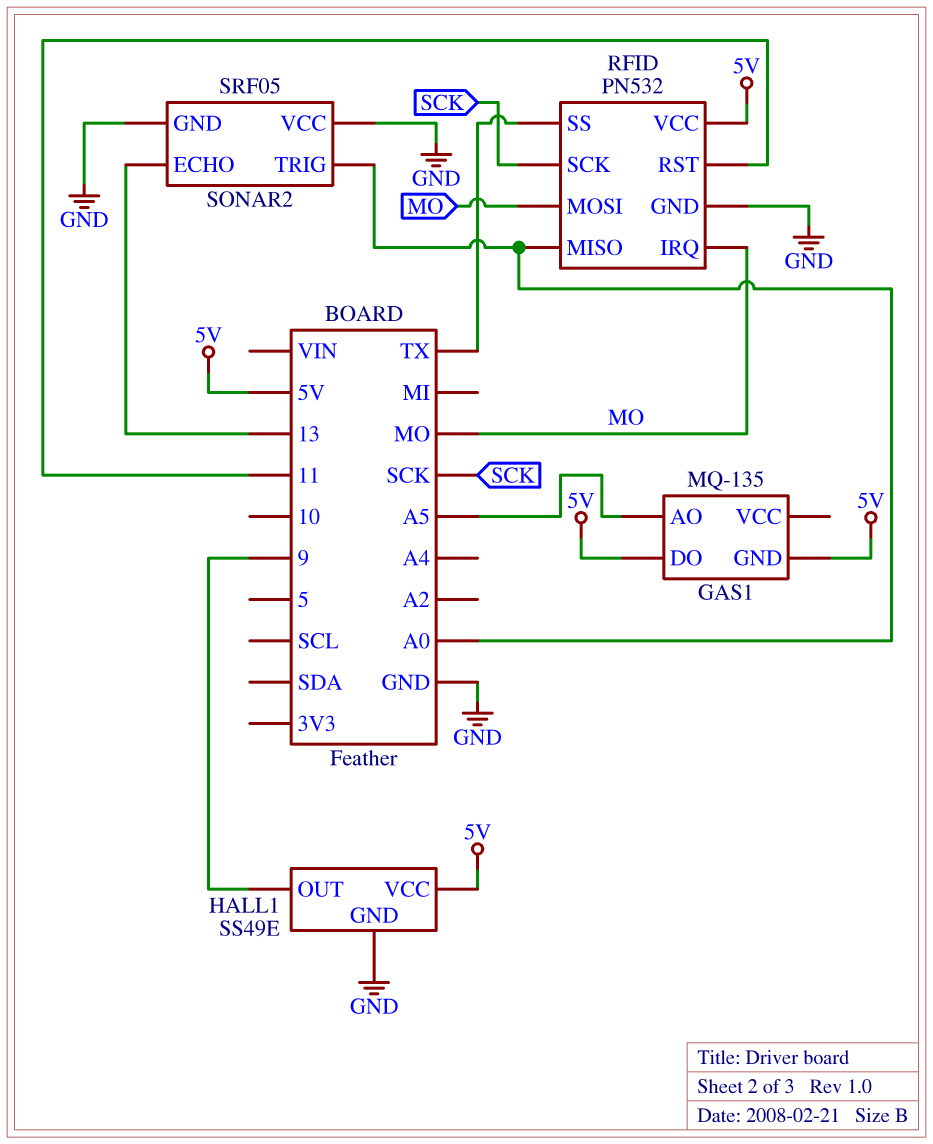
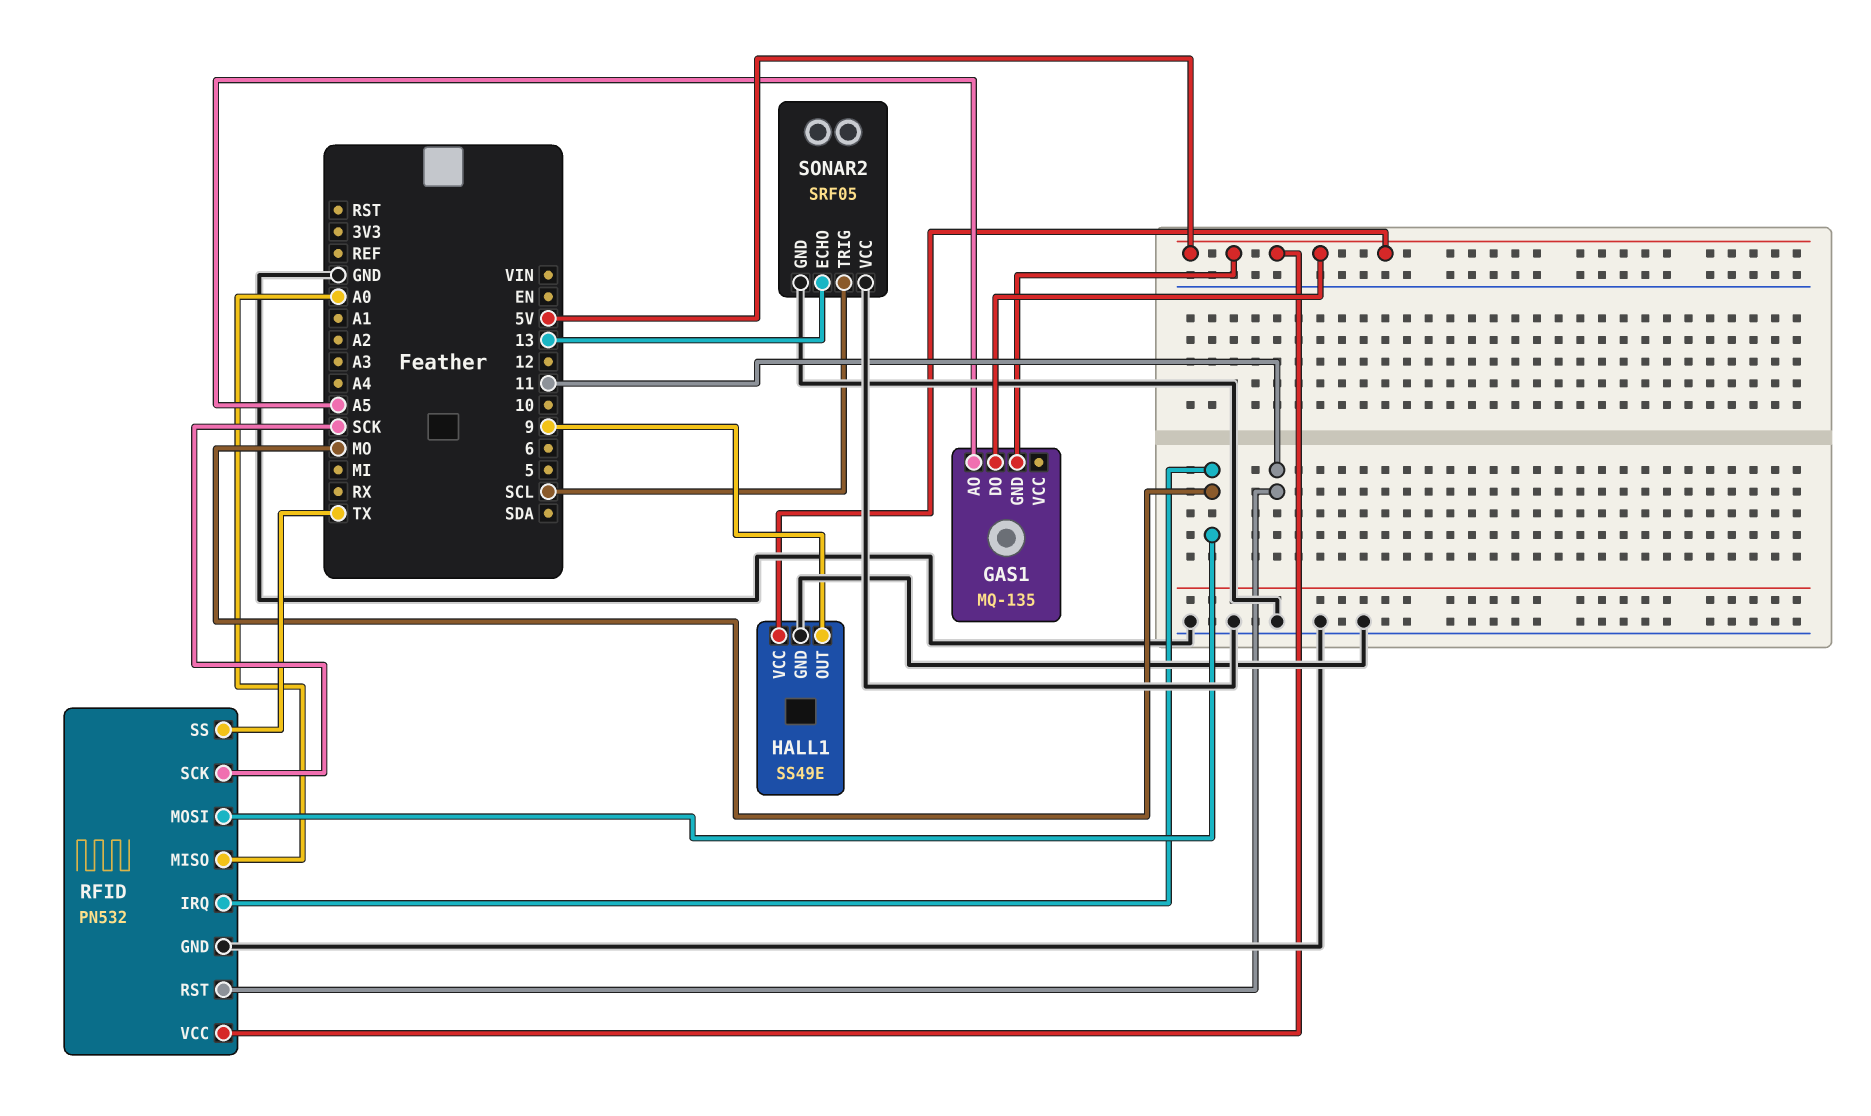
SONAR2 pin TRIG: A0 -> SCL

